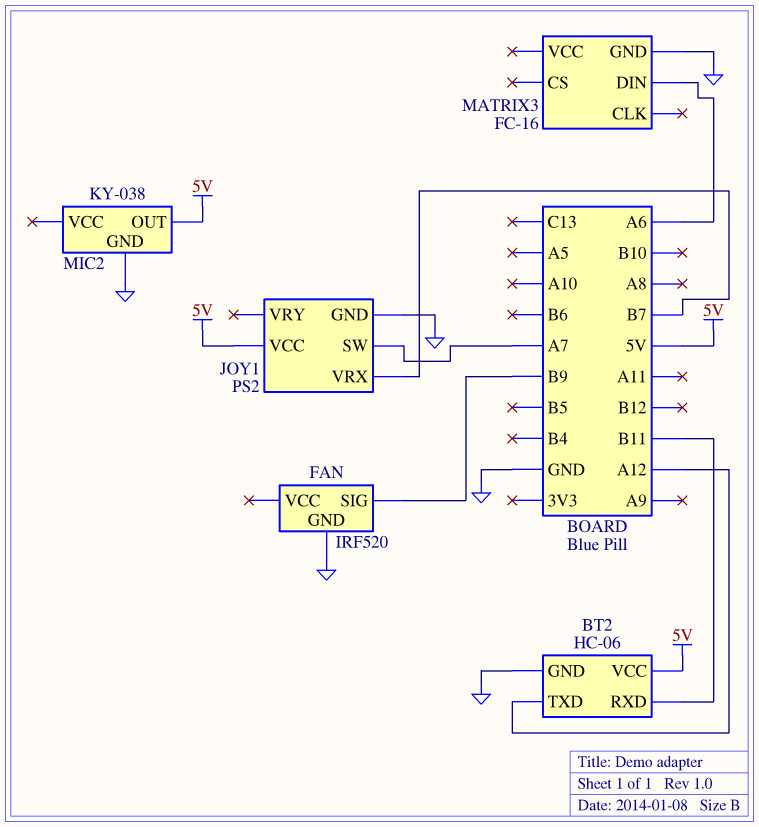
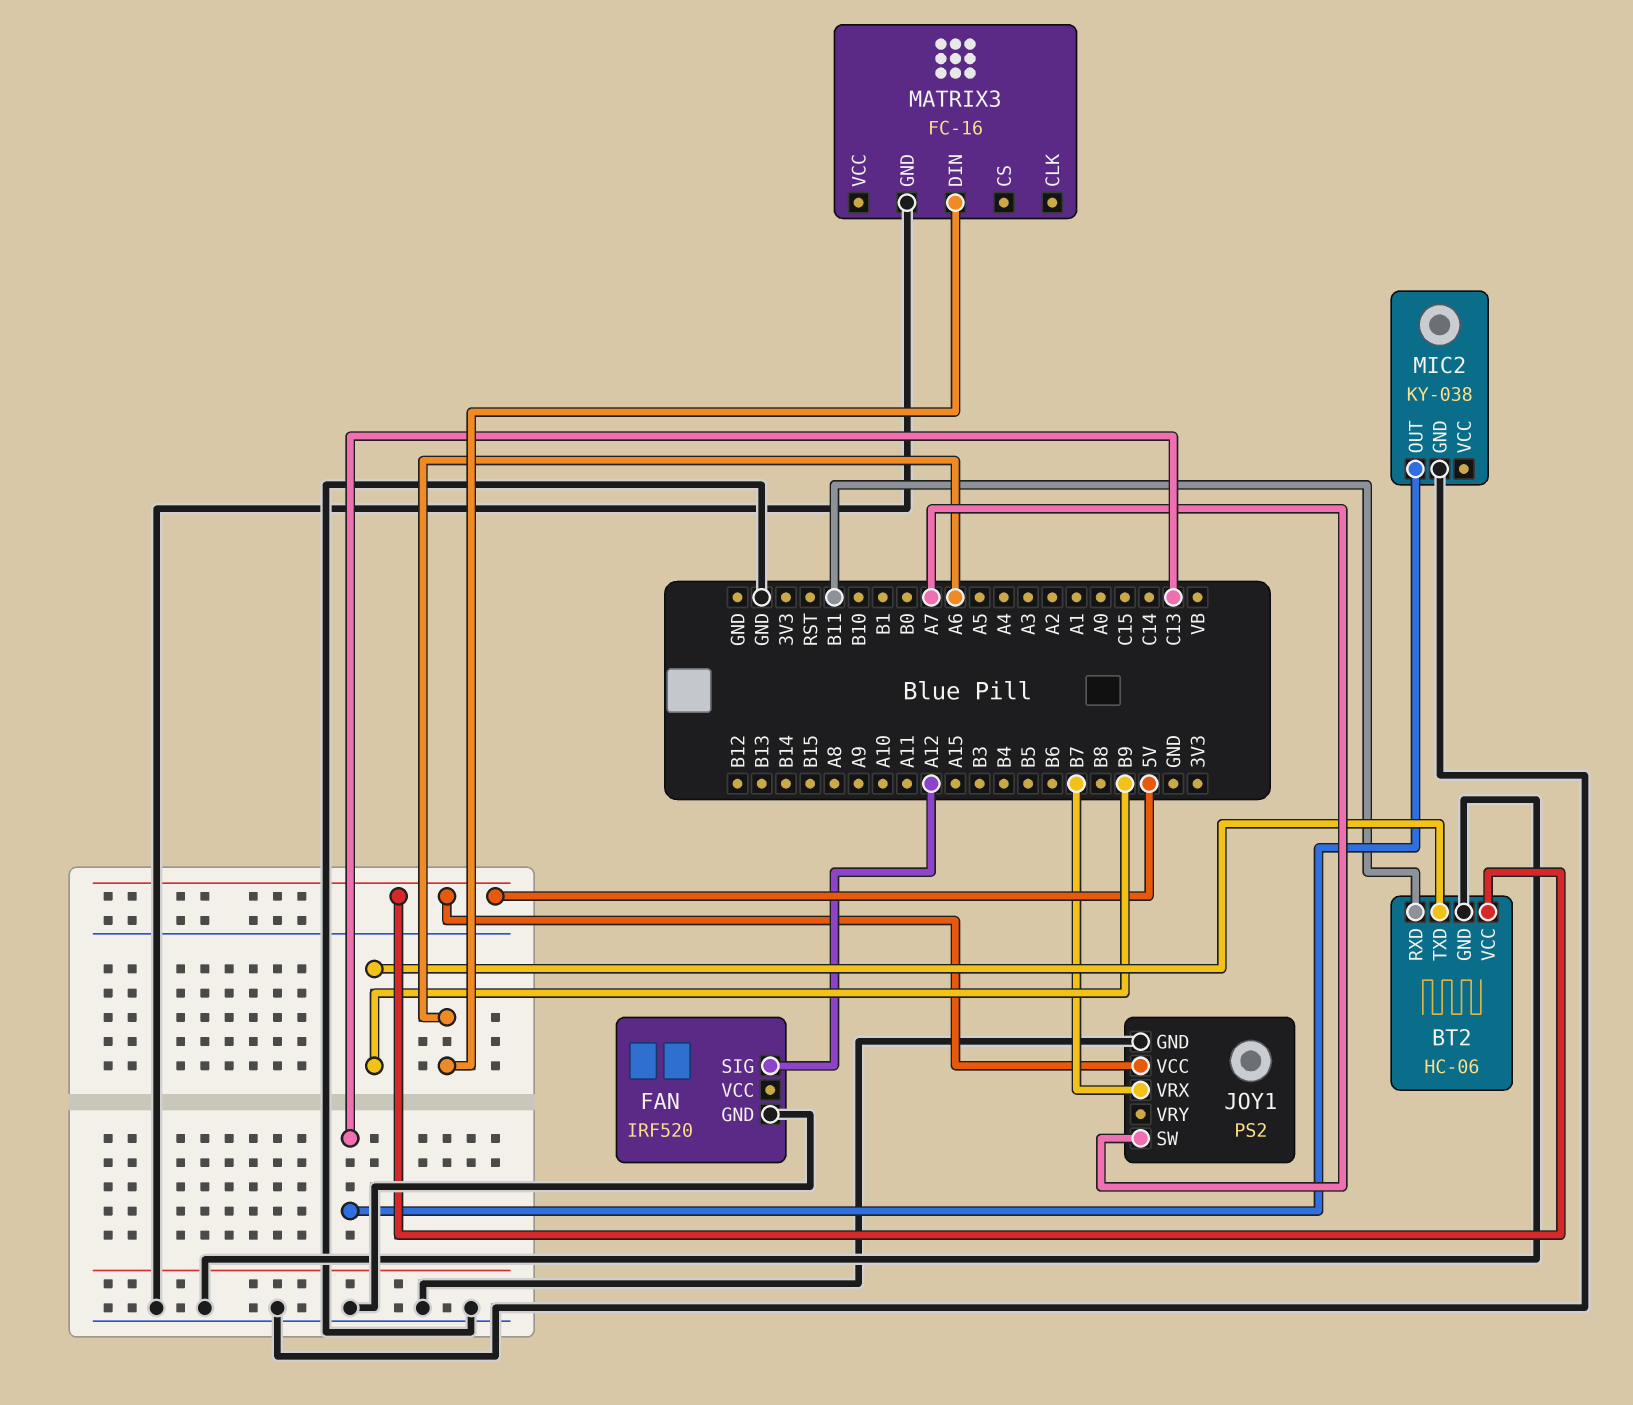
BT2 pin TXD: A12 -> B9
FAN pin SIG: B9 -> A12
MIC2 pin OUT: 5V -> C13

